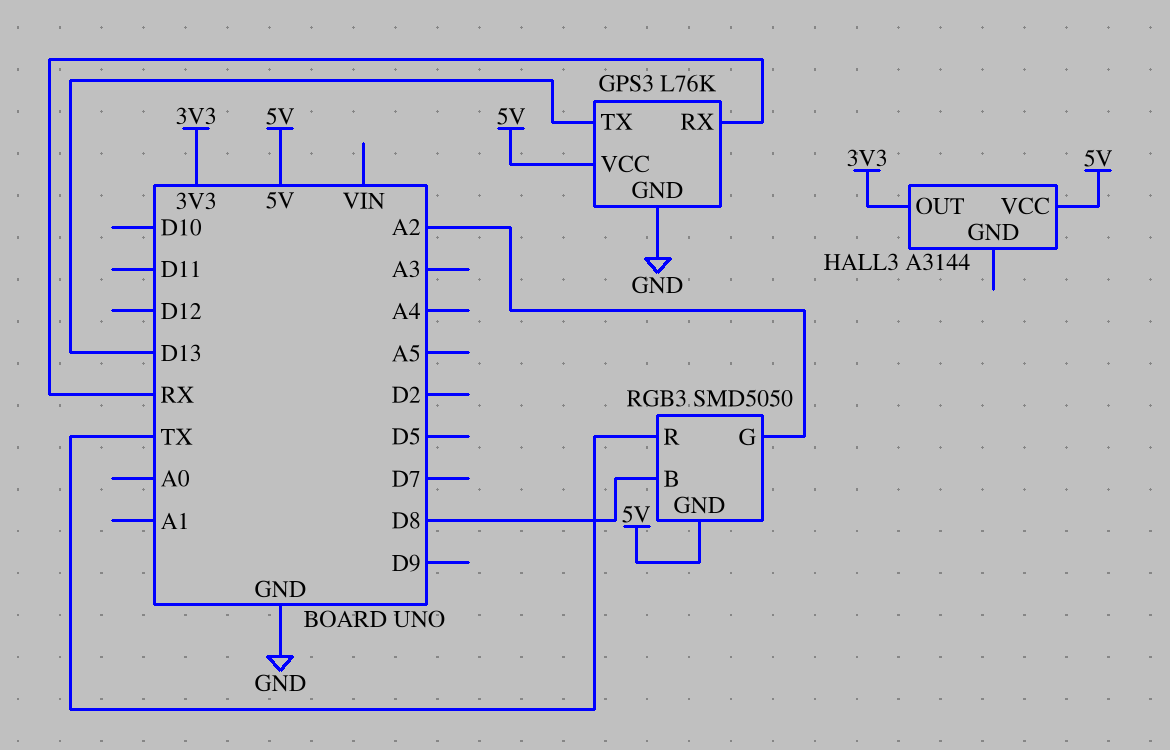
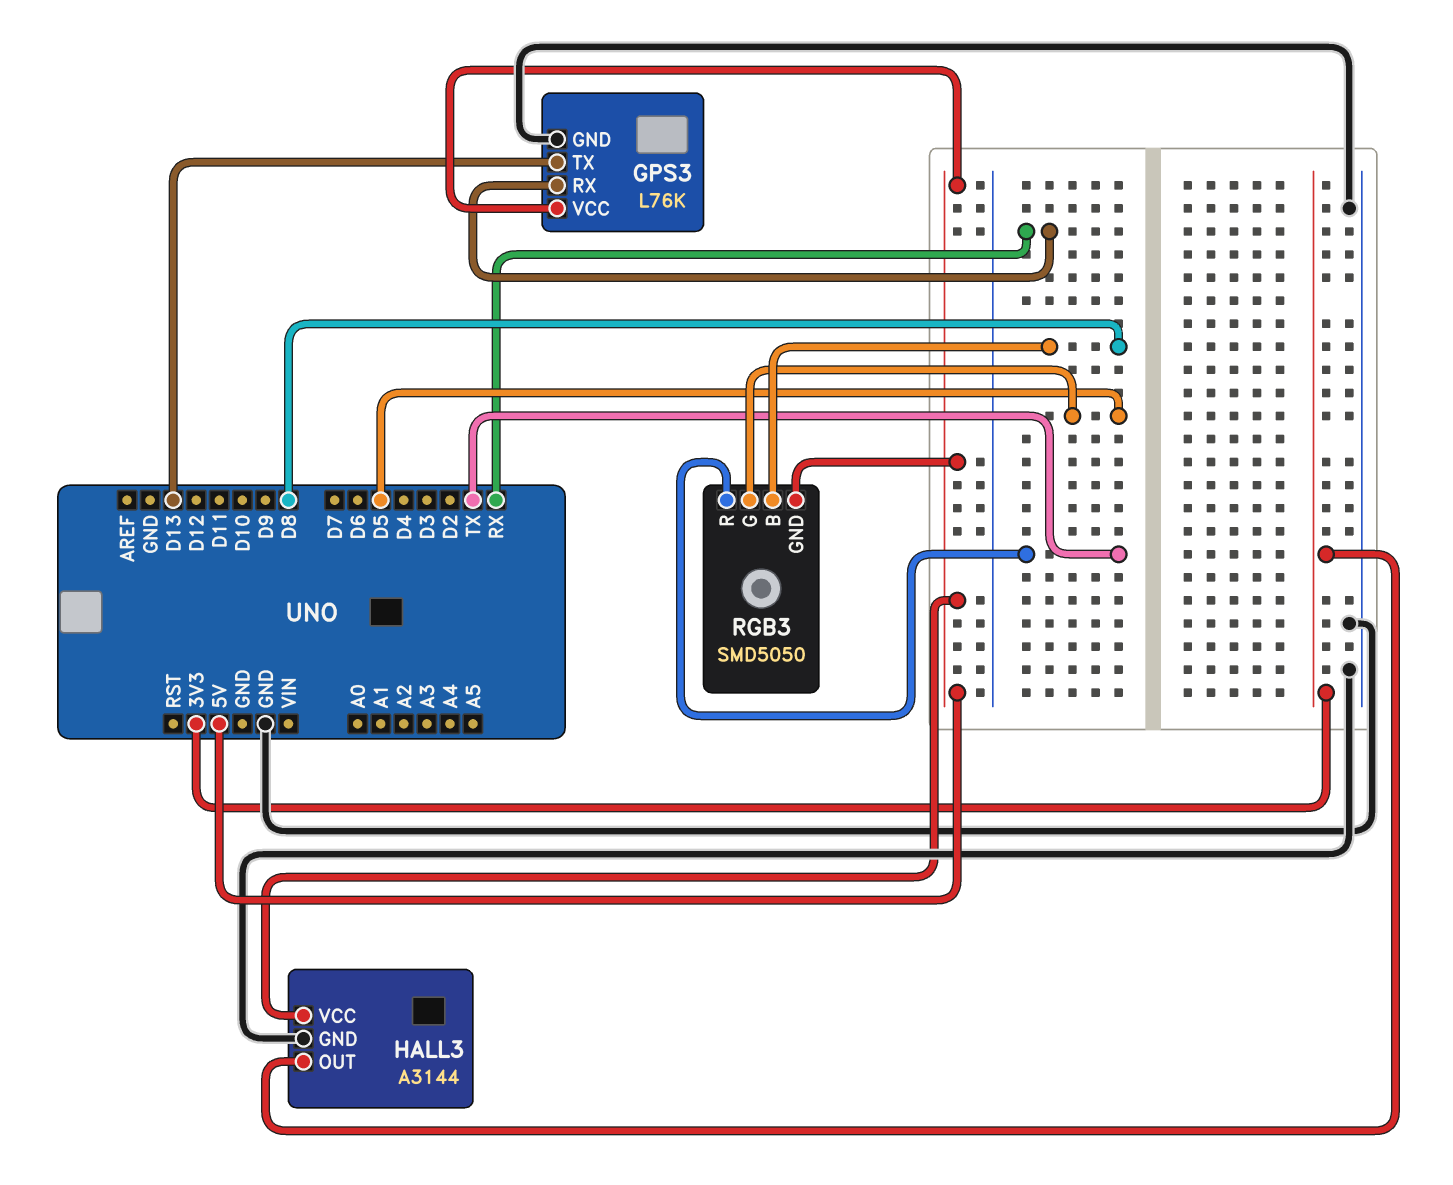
HALL3 pin GND: none -> GND
RGB3 pin G: A2 -> D5

